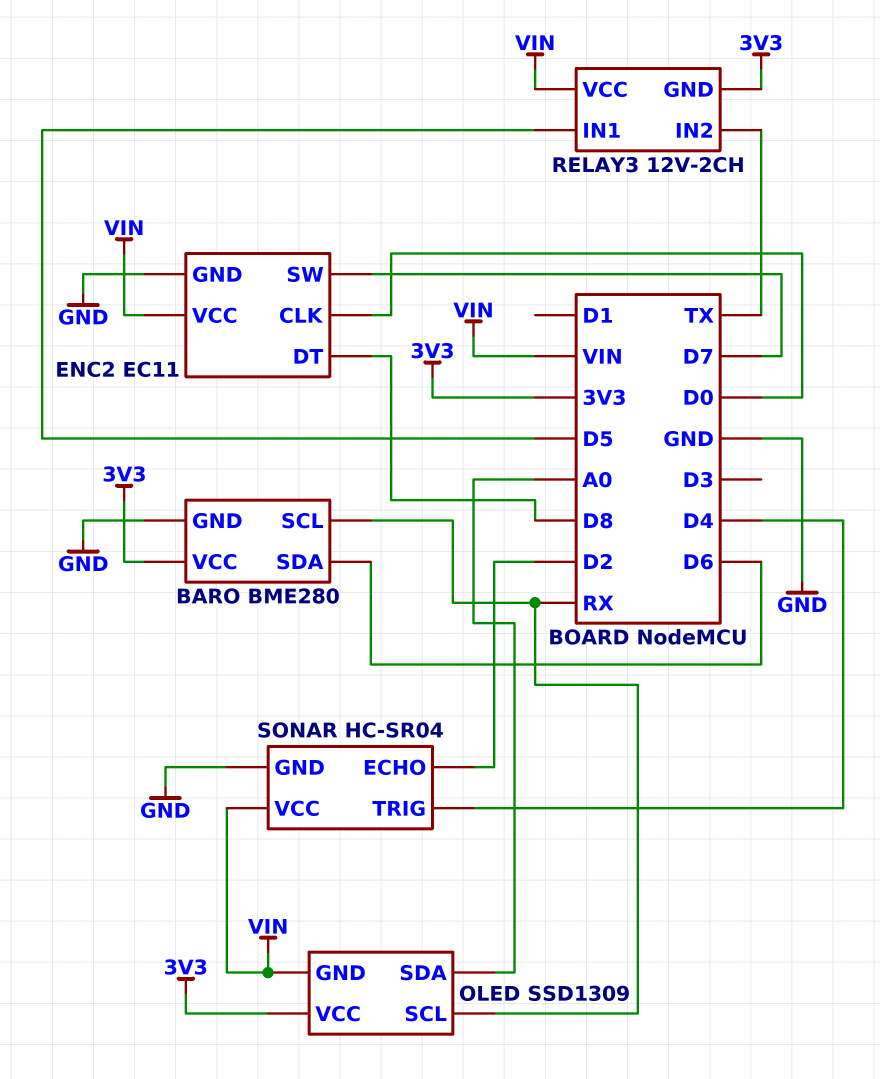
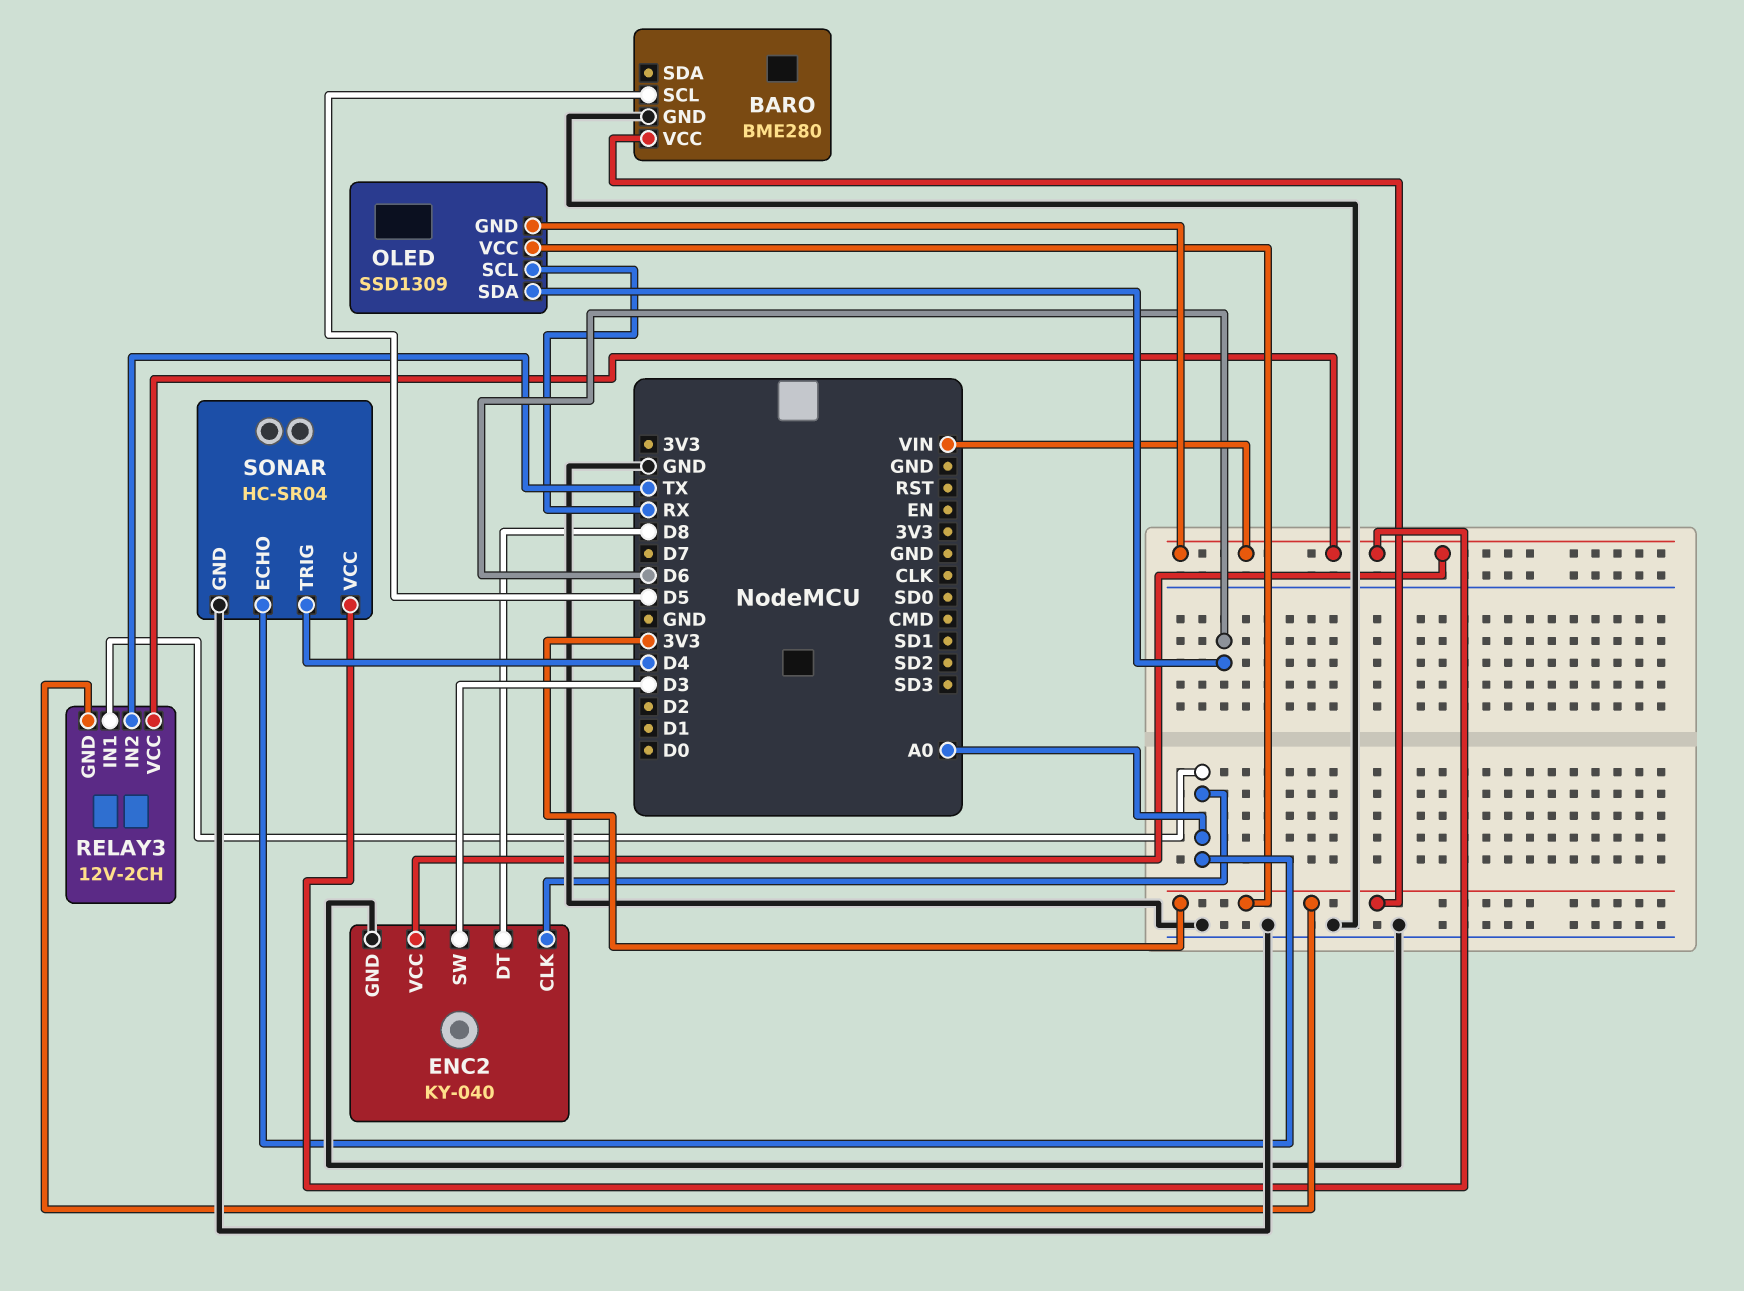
BARO pin SCL: RX -> D5
BARO pin SDA: D6 -> none
ENC2: EC11 -> KY-040
ENC2 pin CLK: D0 -> A0
ENC2 pin SW: D7 -> D3
OLED pin SDA: A0 -> D6
RELAY3 pin IN1: D5 -> A0
SONAR pin ECHO: D2 -> A0

